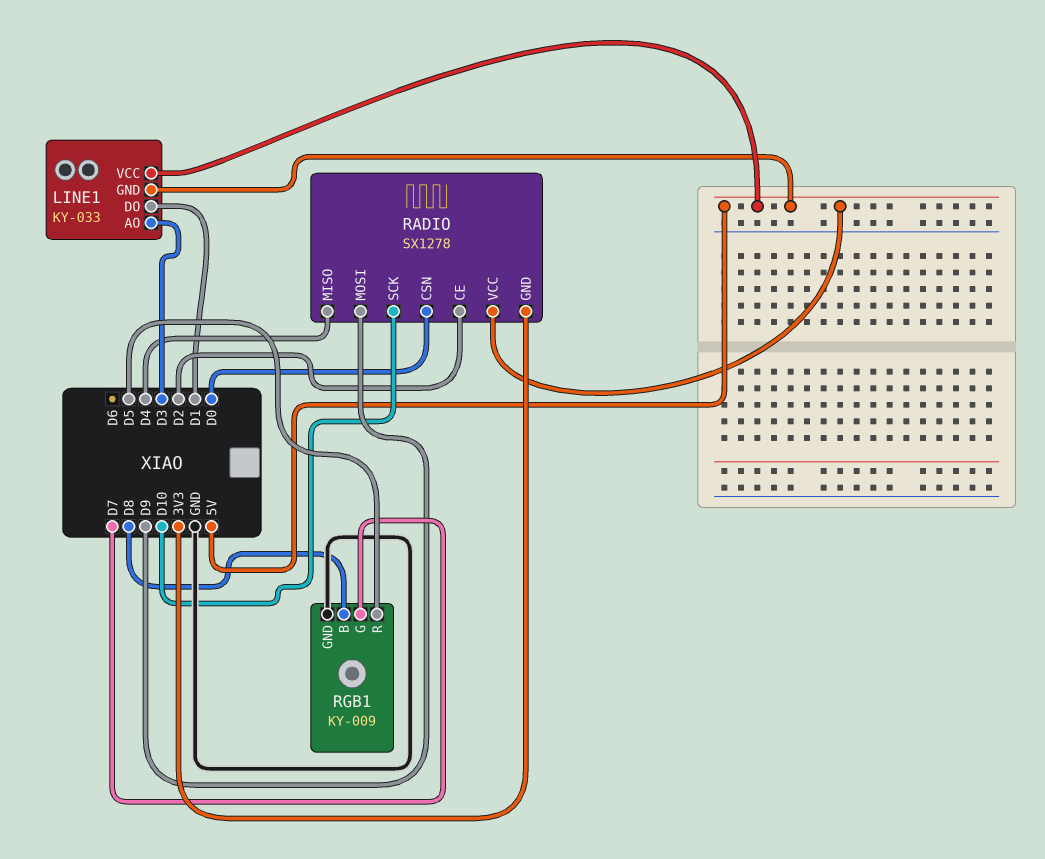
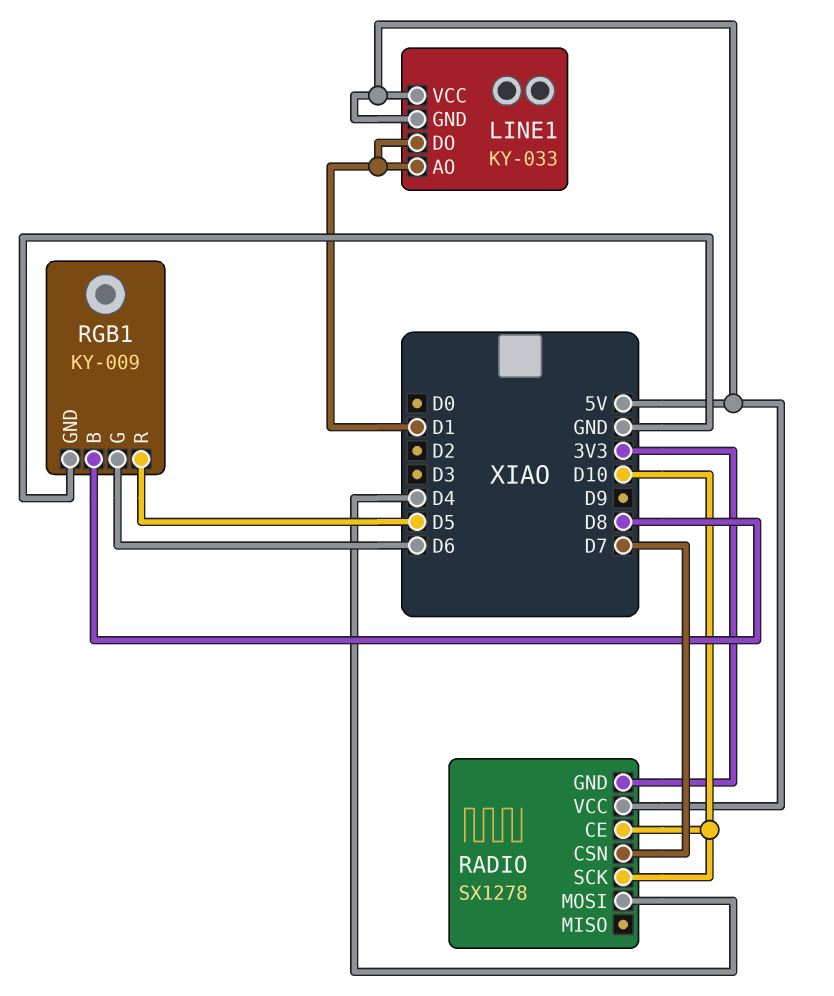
LINE1 pin AO: D3 -> D1
RADIO pin CE: D2 -> D10
RADIO pin CSN: D0 -> D7
RADIO pin MISO: D4 -> none
RADIO pin MOSI: D9 -> D4
RGB1 pin G: D7 -> D6

